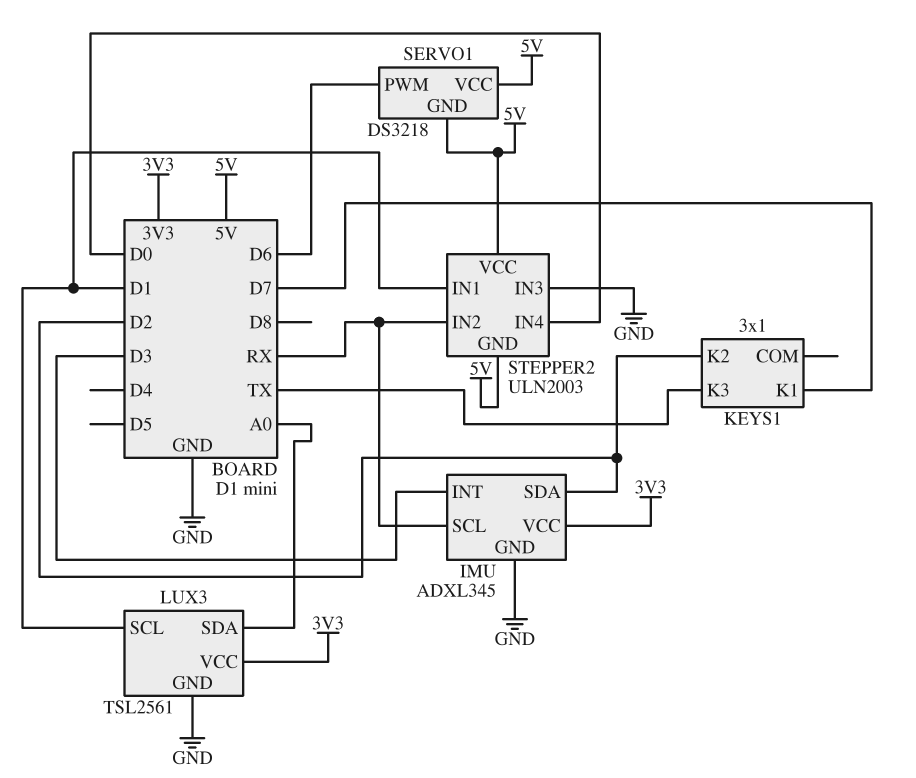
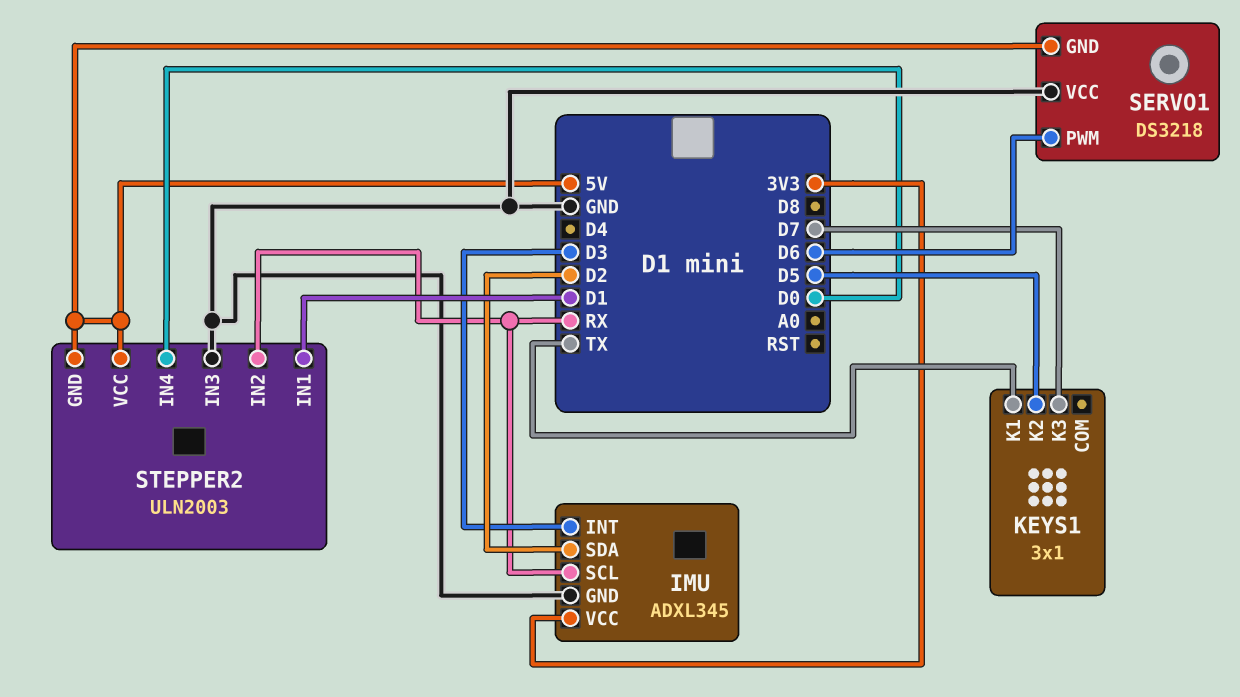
KEYS1 pin K1: D7 -> TX
KEYS1 pin K2: D2 -> D5
KEYS1 pin K3: TX -> D7
LUX3: TSL2561 -> none
LUX3 pin GND: GND -> none
LUX3 pin SCL: D1 -> none
LUX3 pin SDA: A0 -> none
LUX3 pin VCC: 3V3 -> none
SERVO1 pin VCC: 5V -> GND

